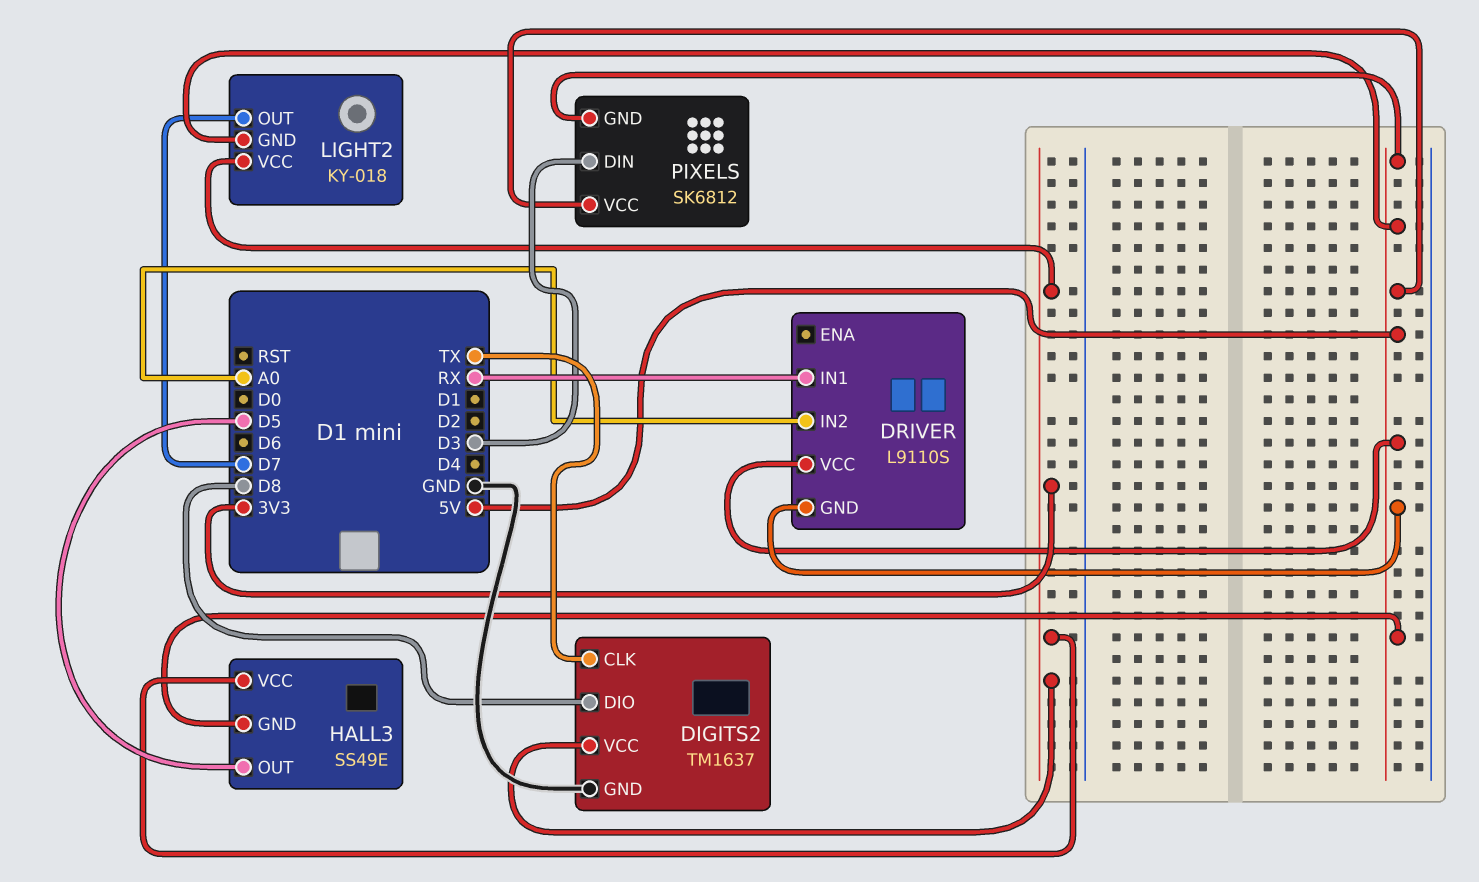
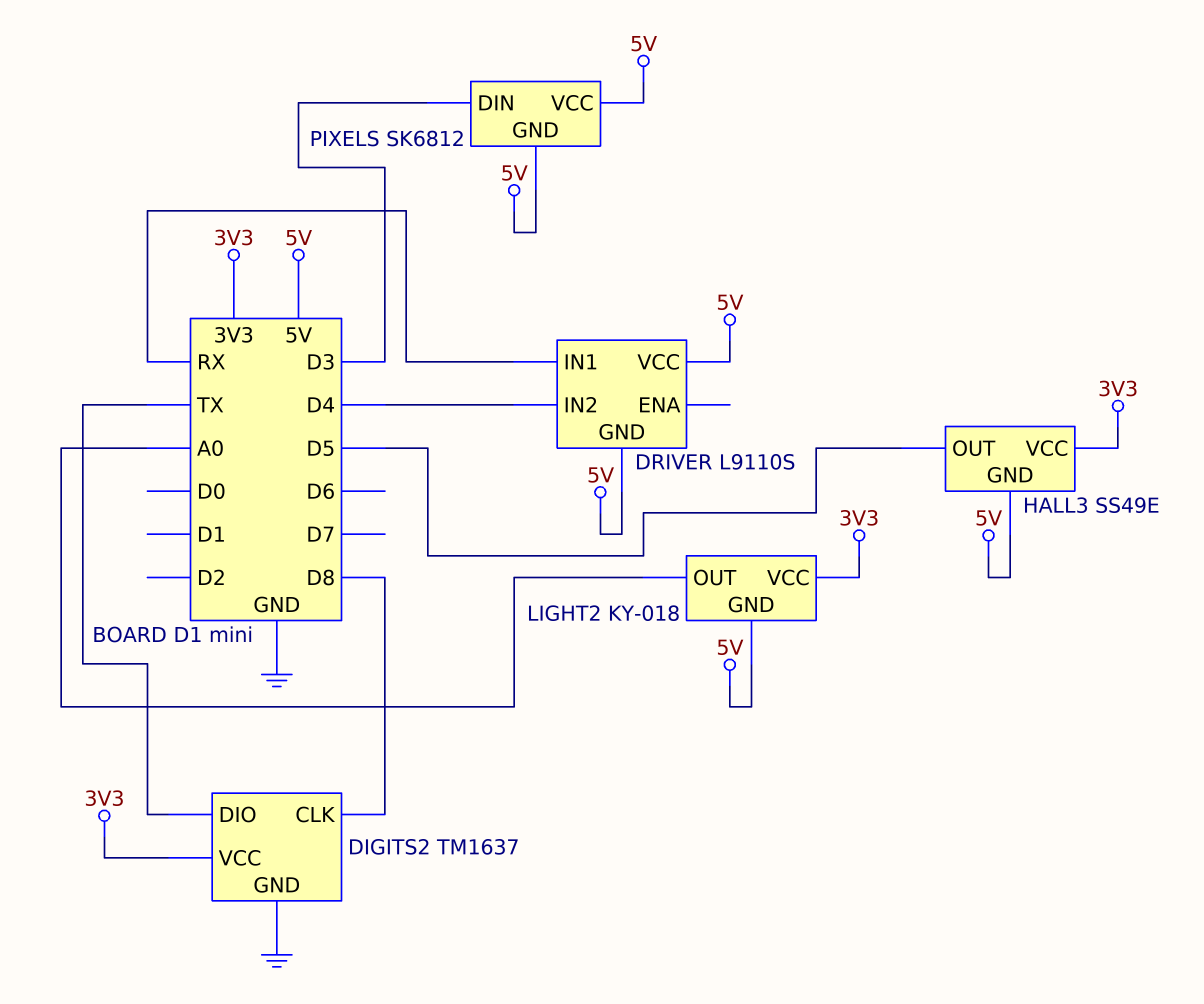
DIGITS2 pin CLK: TX -> D8
DIGITS2 pin DIO: D8 -> TX
DRIVER pin IN2: A0 -> D4
LIGHT2 pin OUT: D7 -> A0

